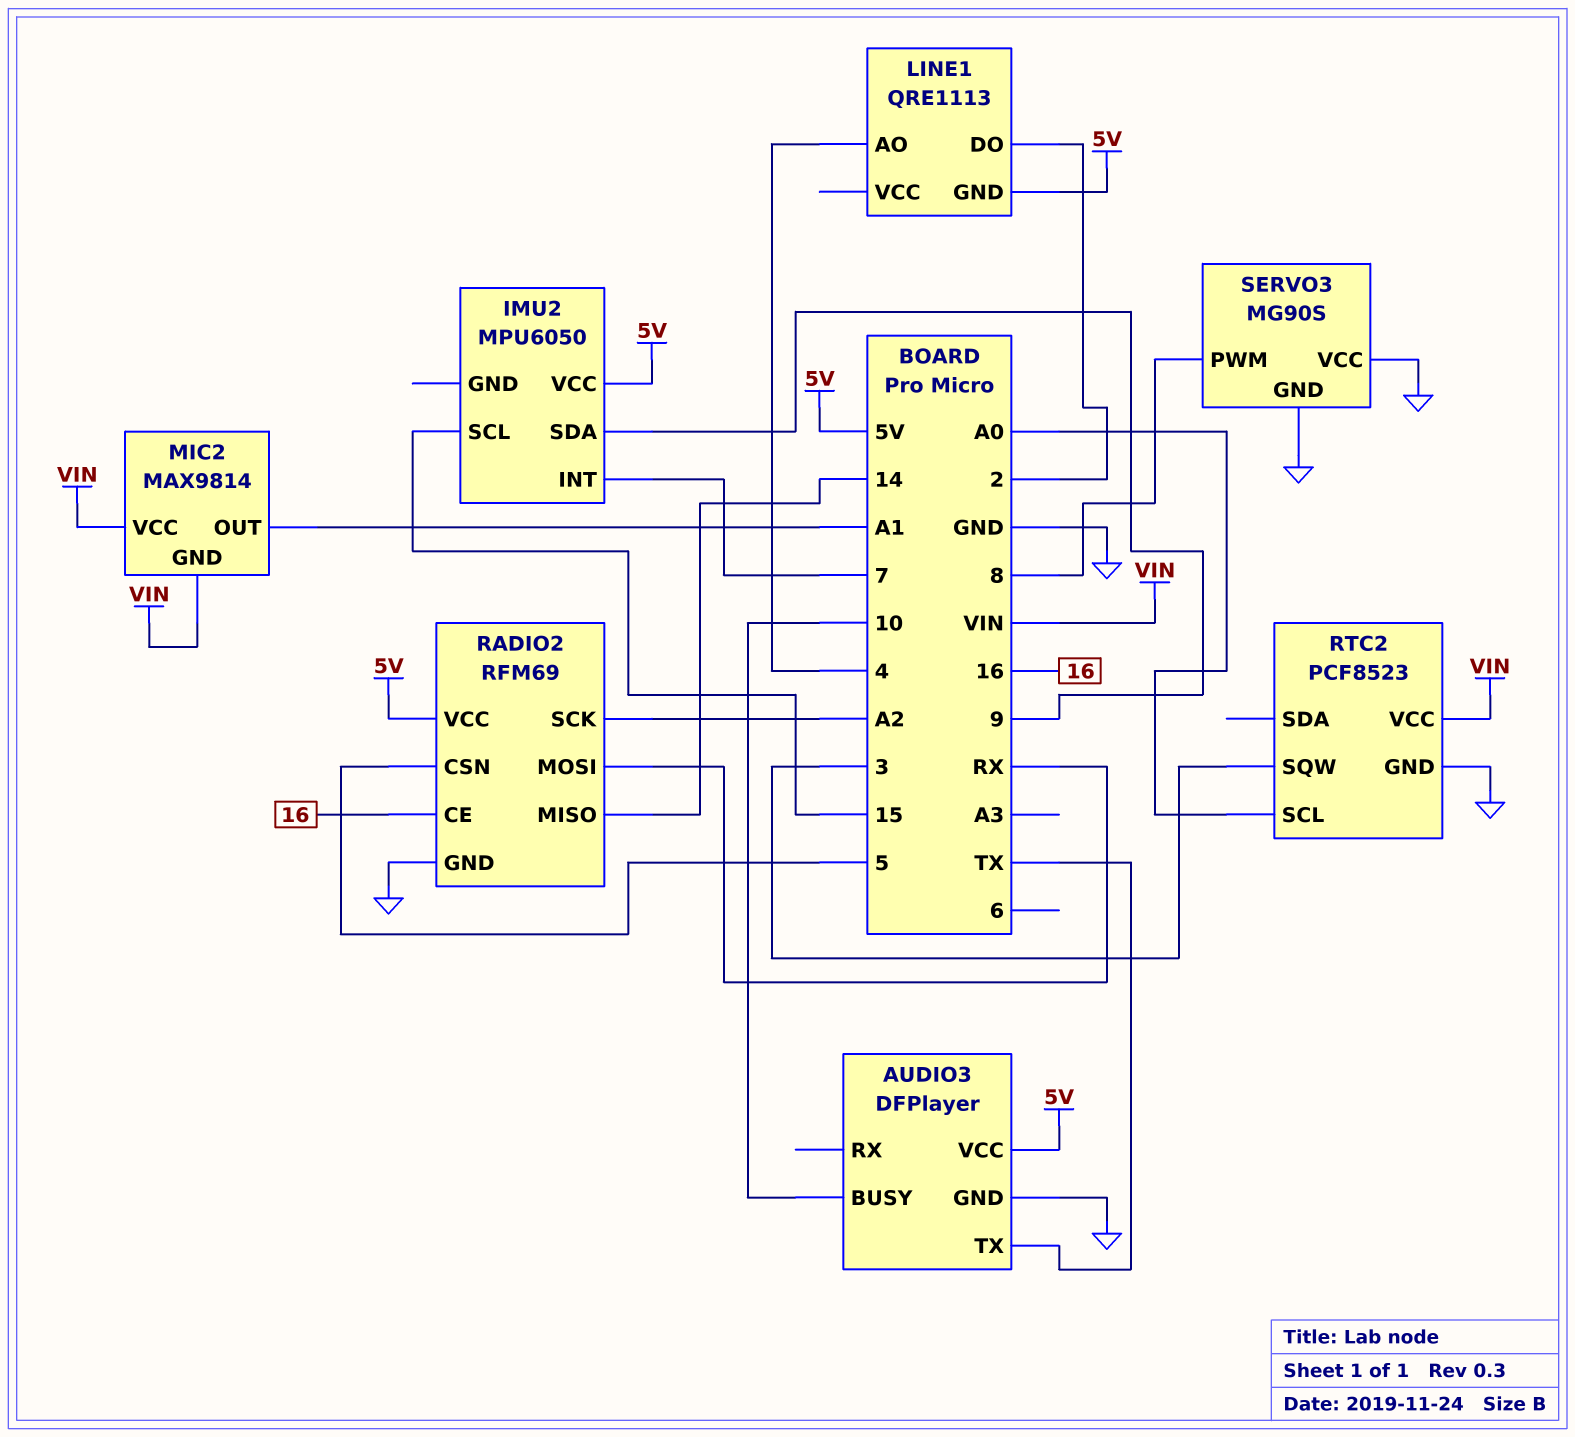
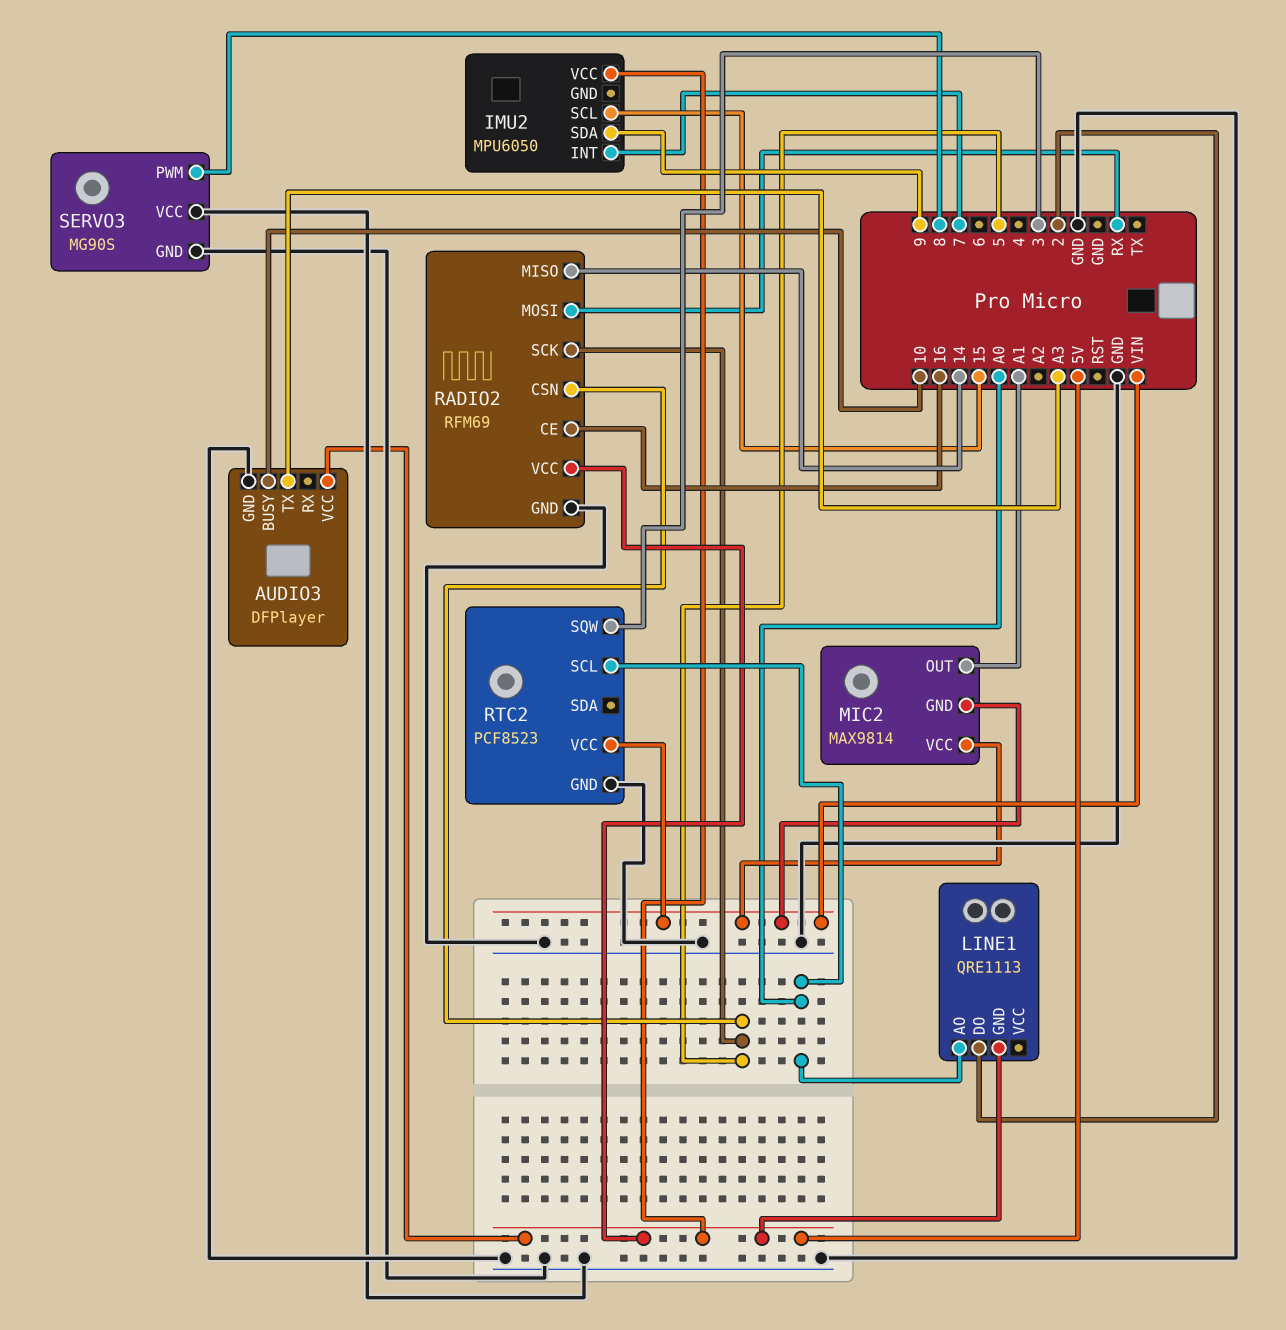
AUDIO3 pin TX: TX -> A3
LINE1 pin AO: 4 -> A0
RADIO2 pin SCK: A2 -> 5

